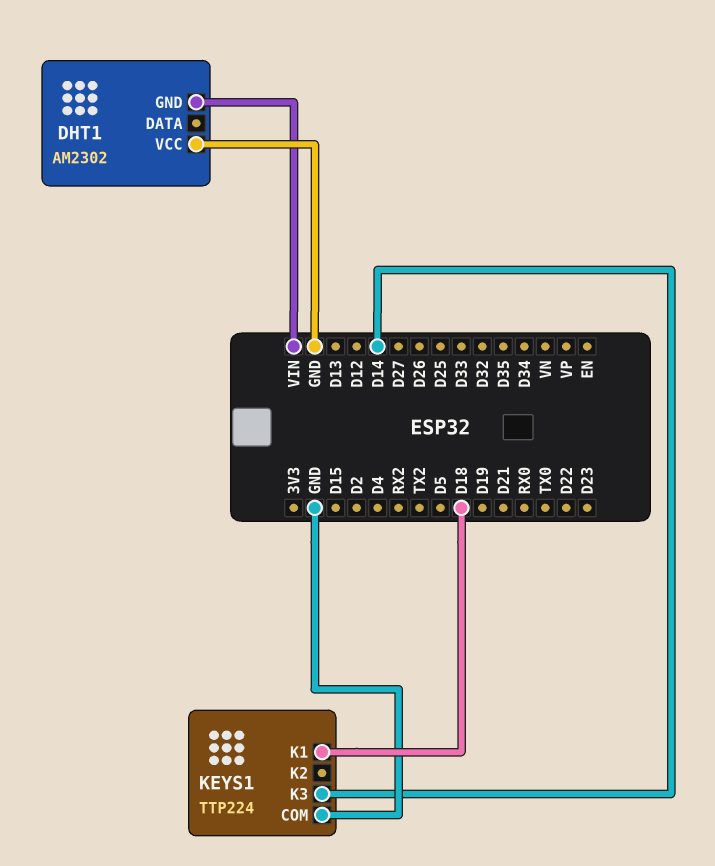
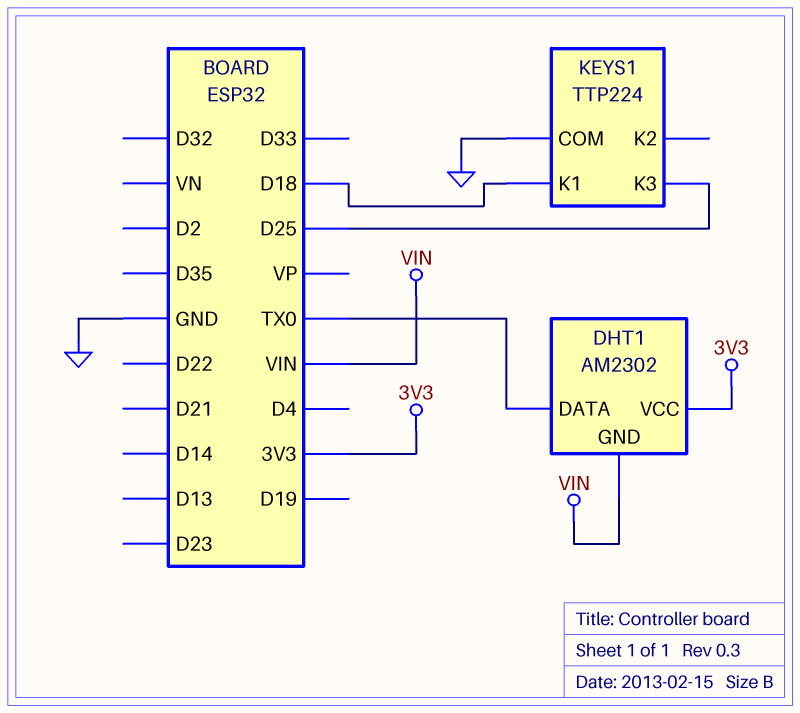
DHT1 pin DATA: none -> TX0
DHT1 pin VCC: GND -> 3V3
KEYS1 pin K3: D14 -> D25

